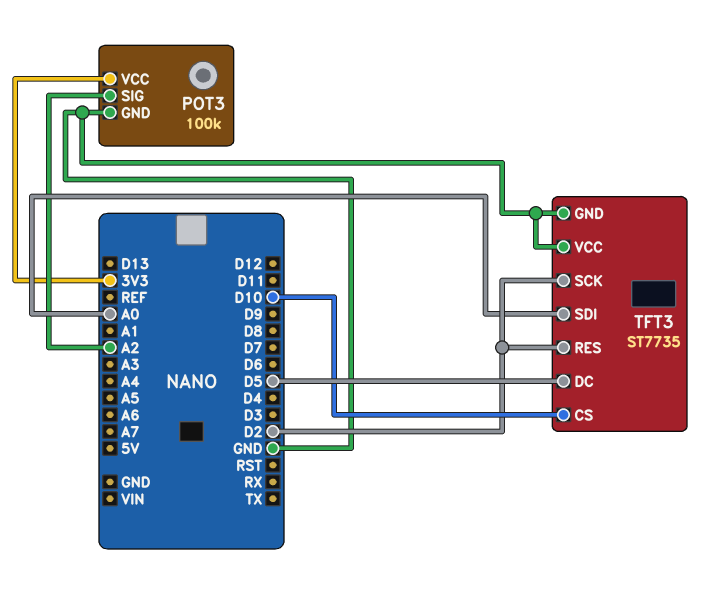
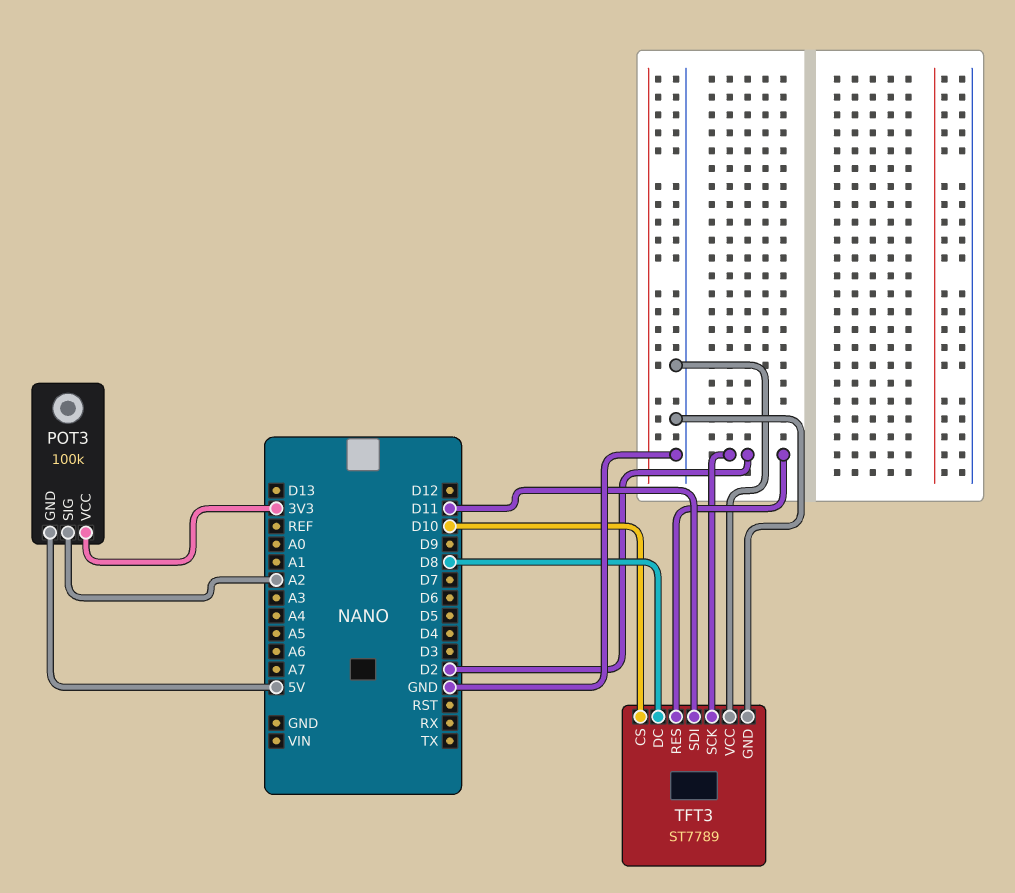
POT3 pin GND: GND -> 5V
TFT3: ST7735 -> ST7789
TFT3 pin DC: D5 -> D8
TFT3 pin SDI: A0 -> D11

